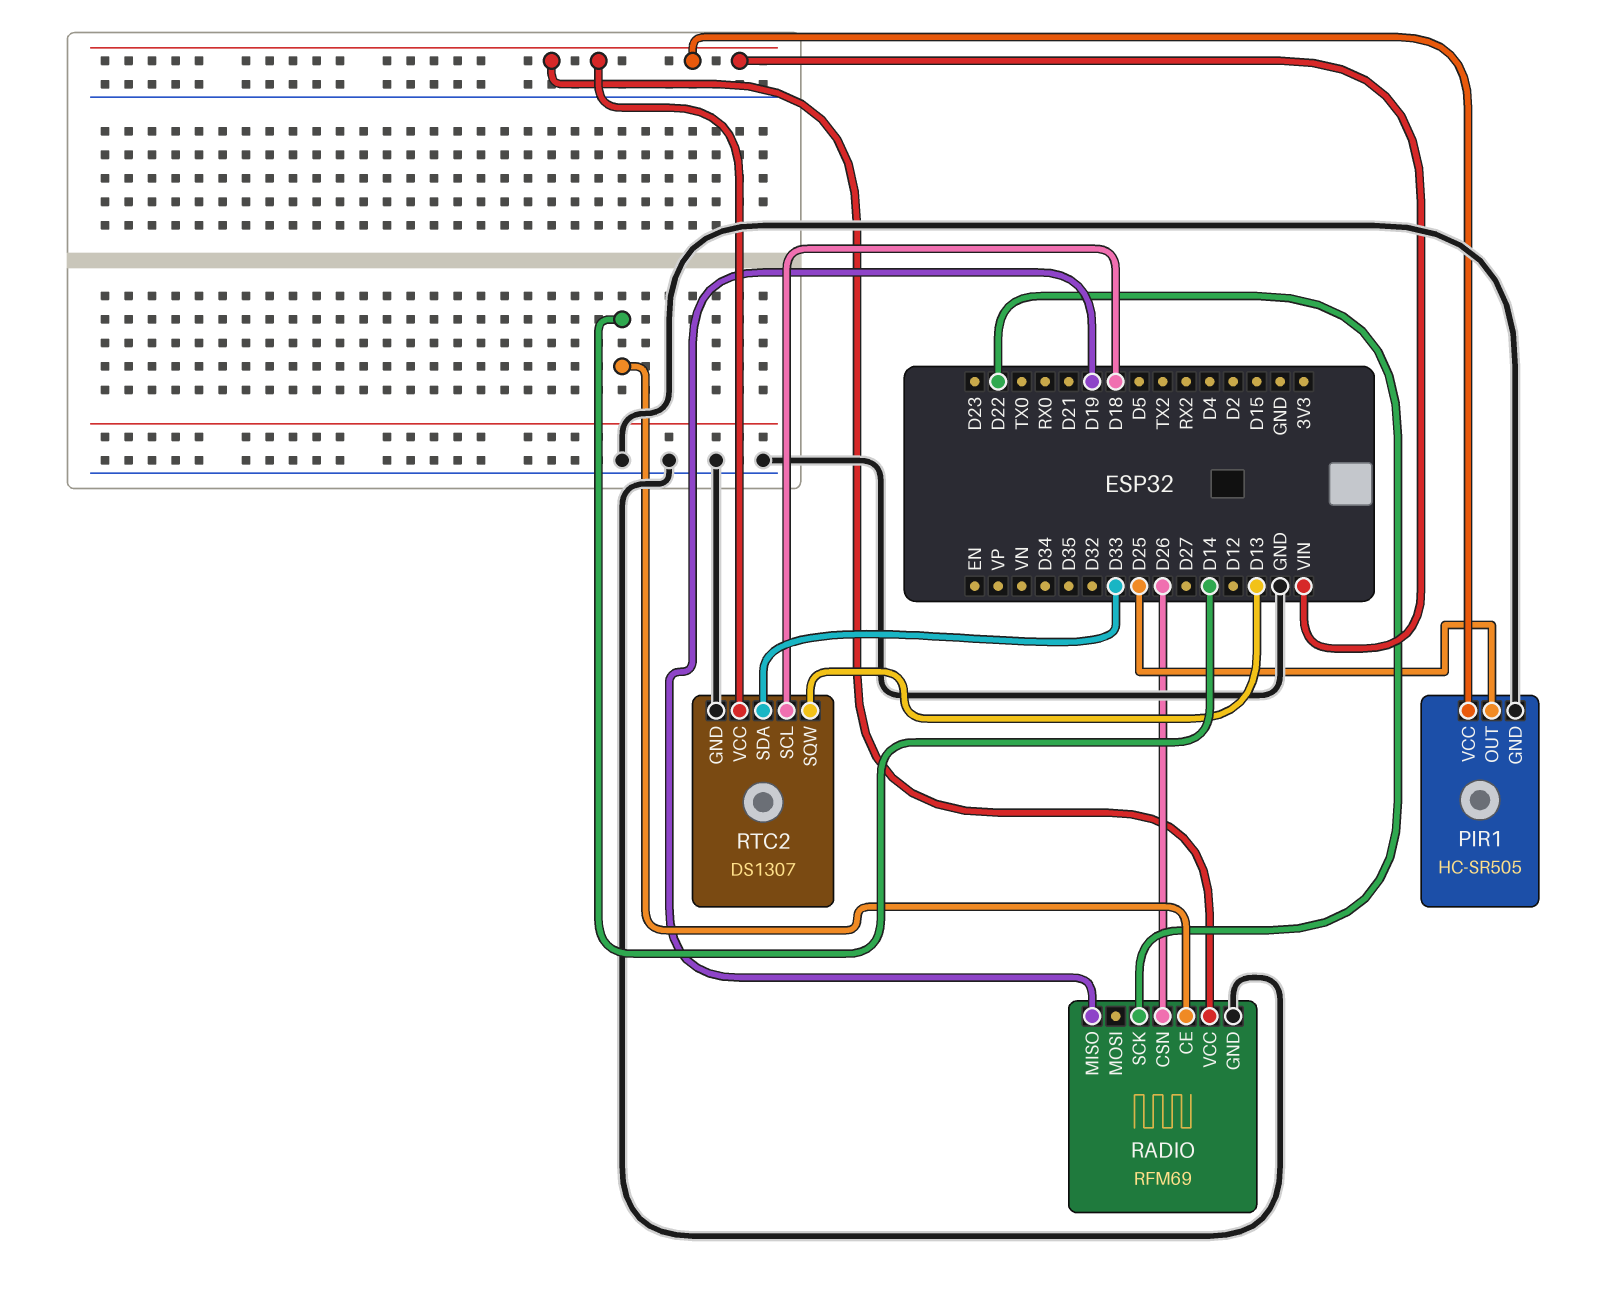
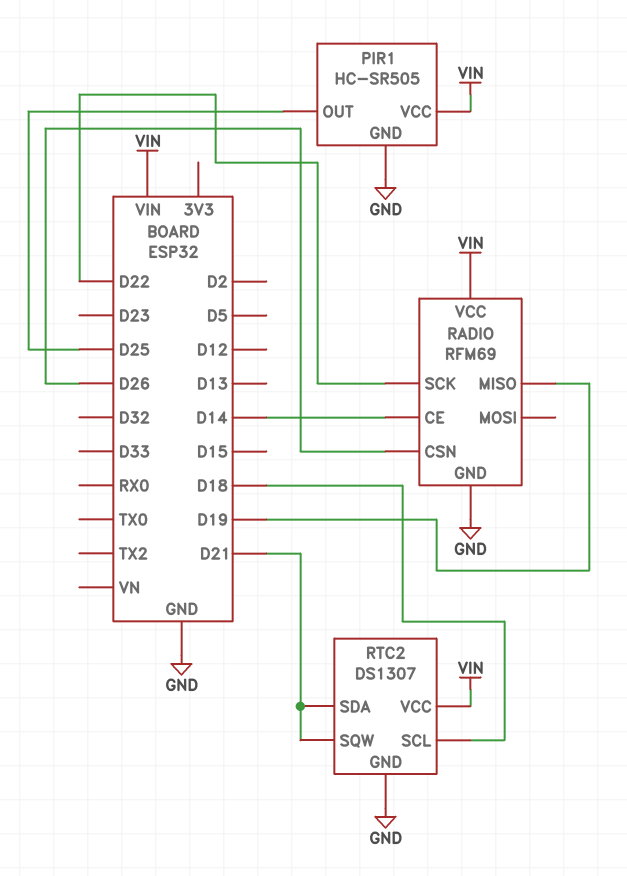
RTC2 pin SDA: D33 -> D21
RTC2 pin SQW: D13 -> D21

